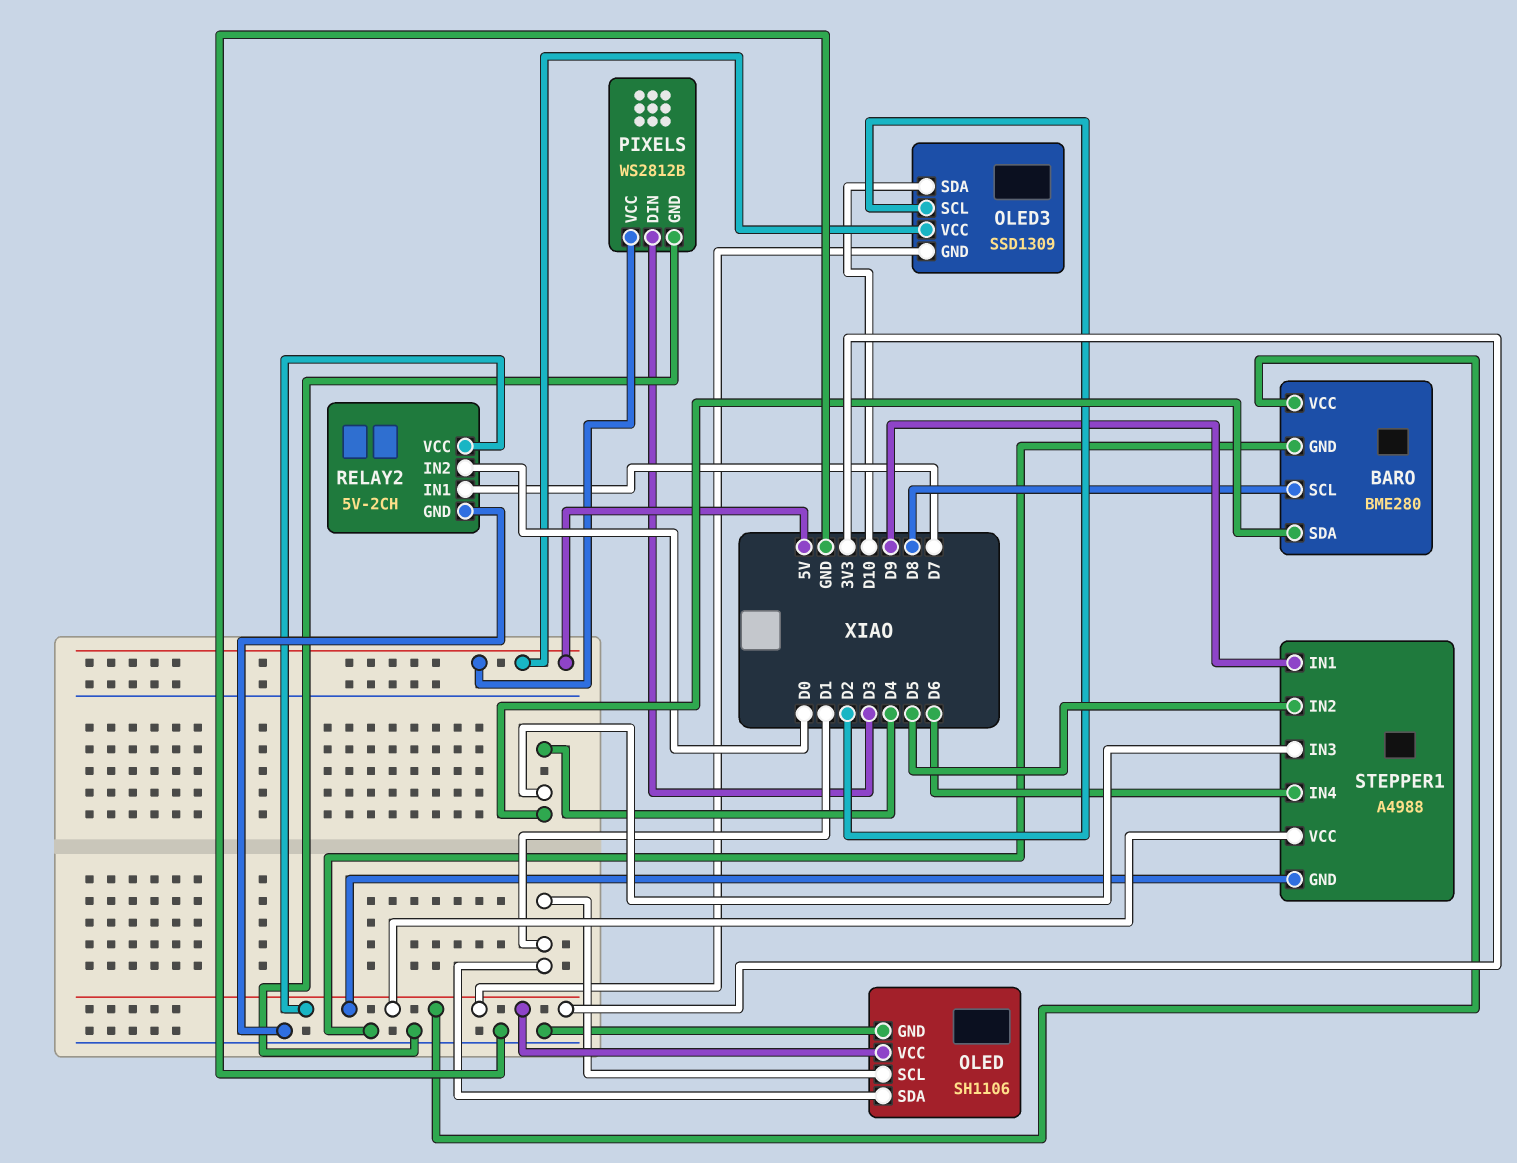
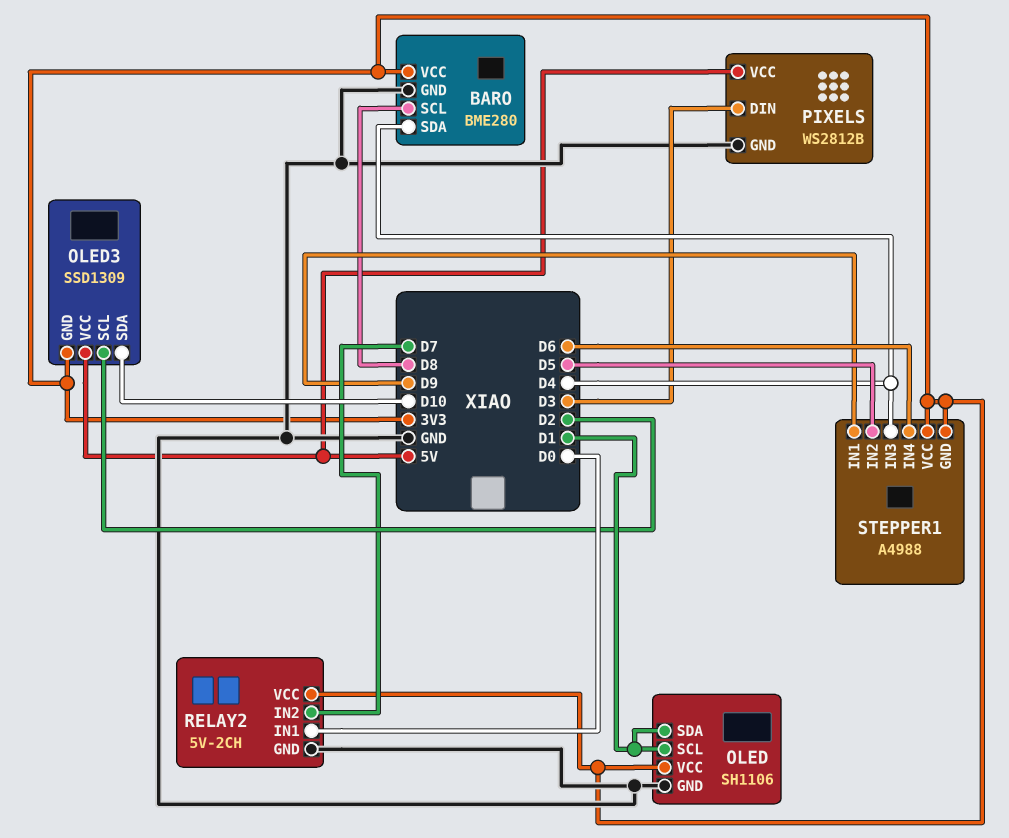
RELAY2 pin IN1: D7 -> D0
RELAY2 pin IN2: D0 -> D7

